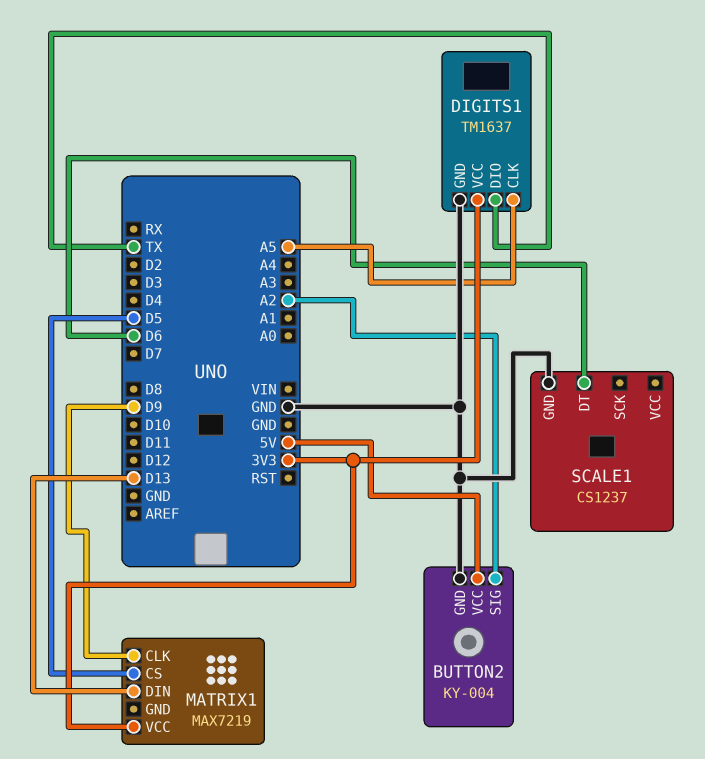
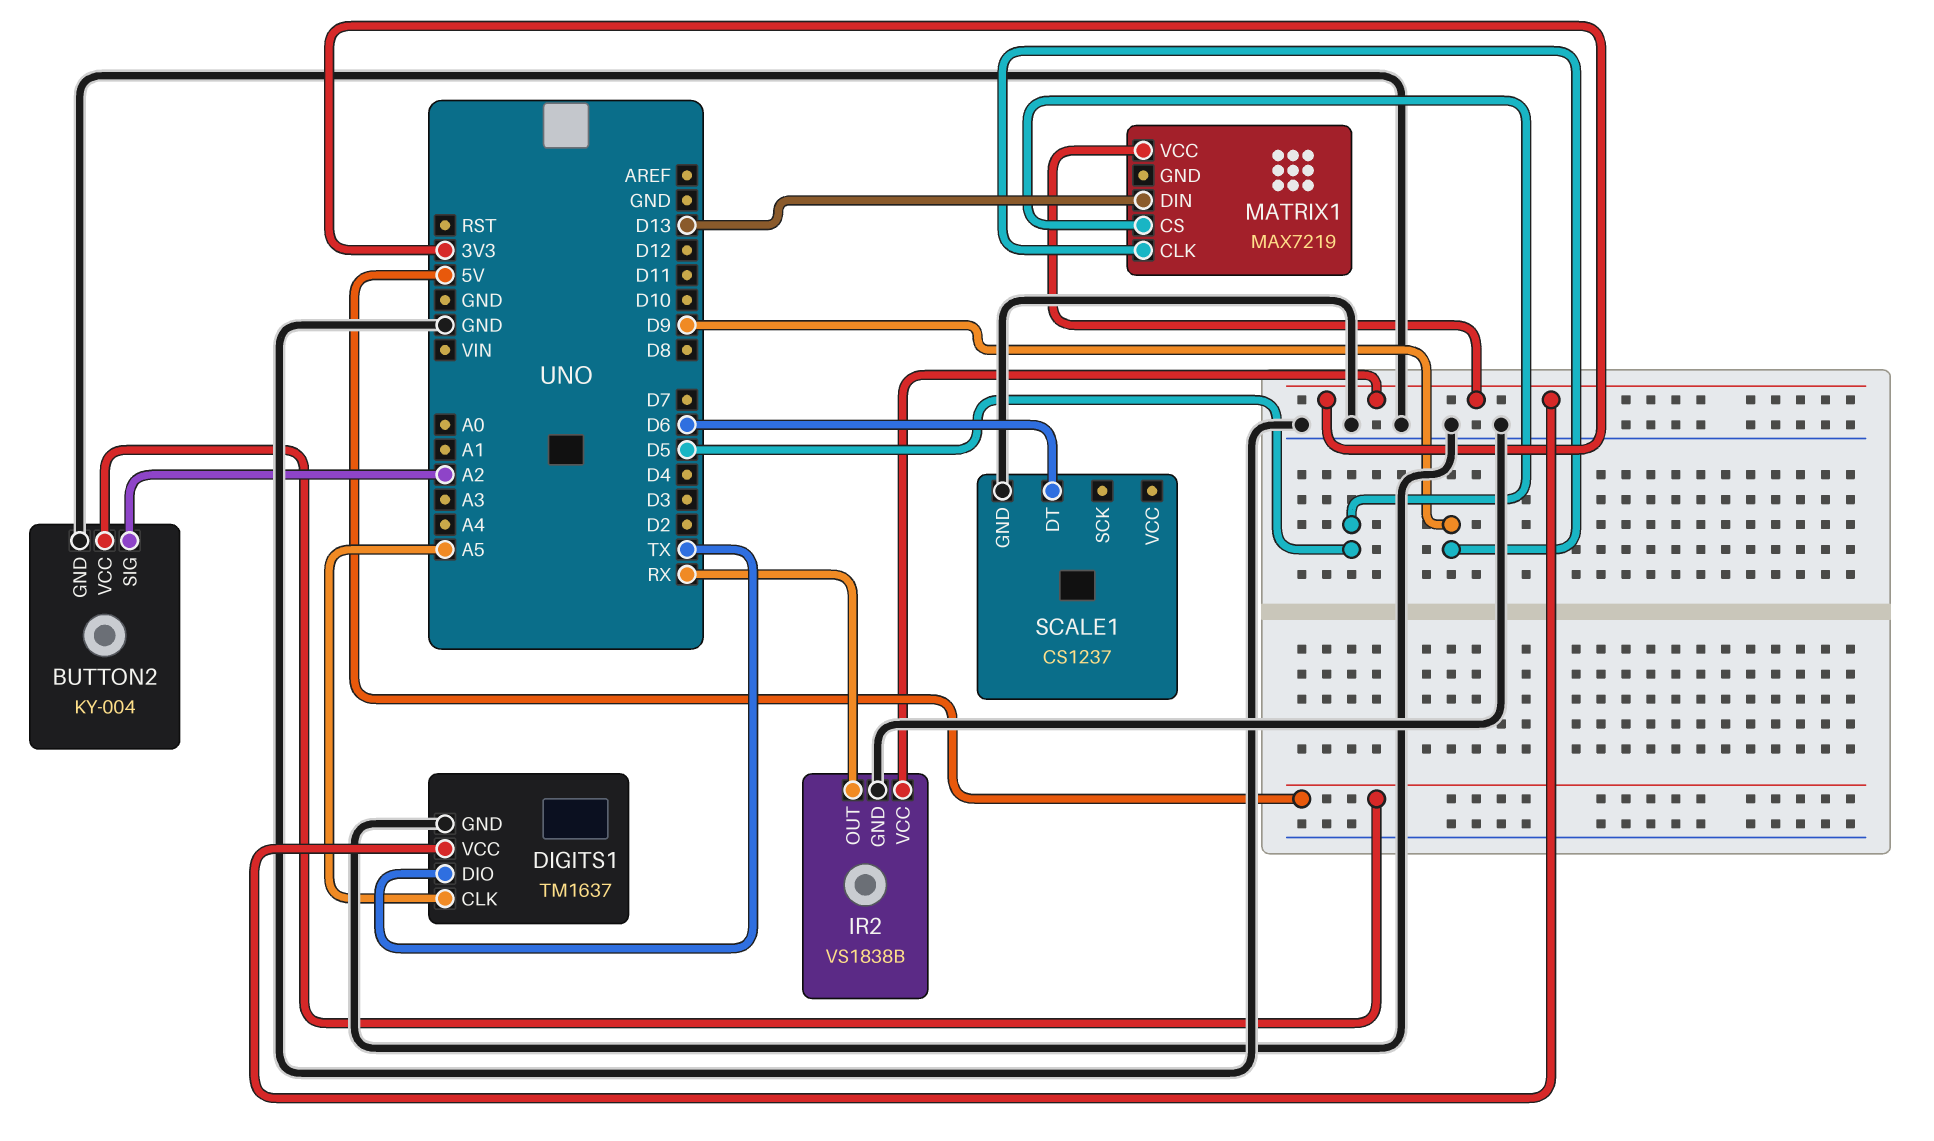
IR2: none -> VS1838B
IR2 pin GND: none -> GND
IR2 pin OUT: none -> RX
IR2 pin VCC: none -> 3V3

